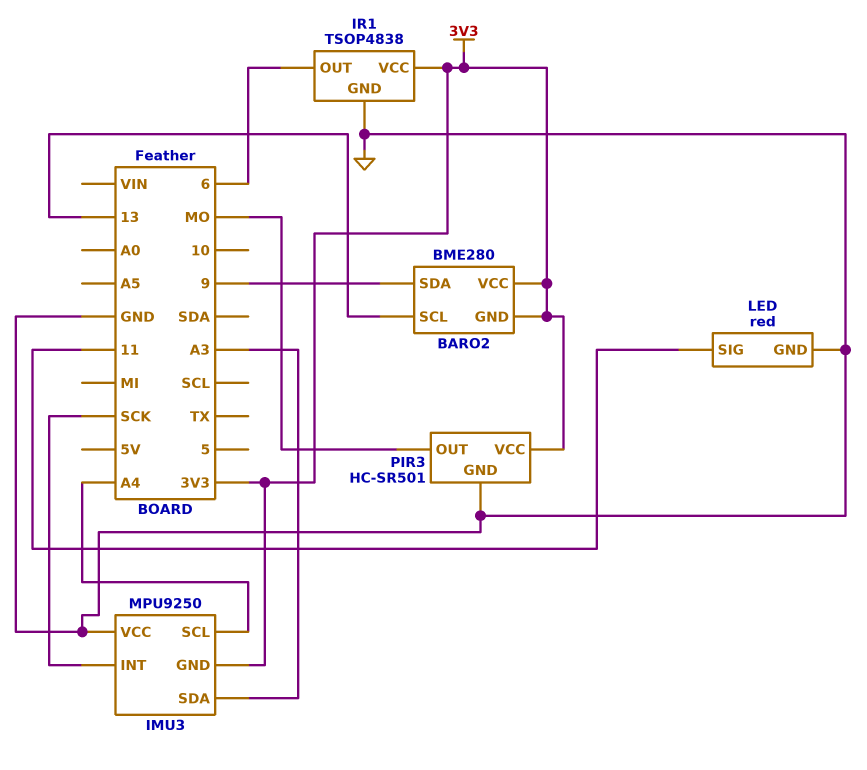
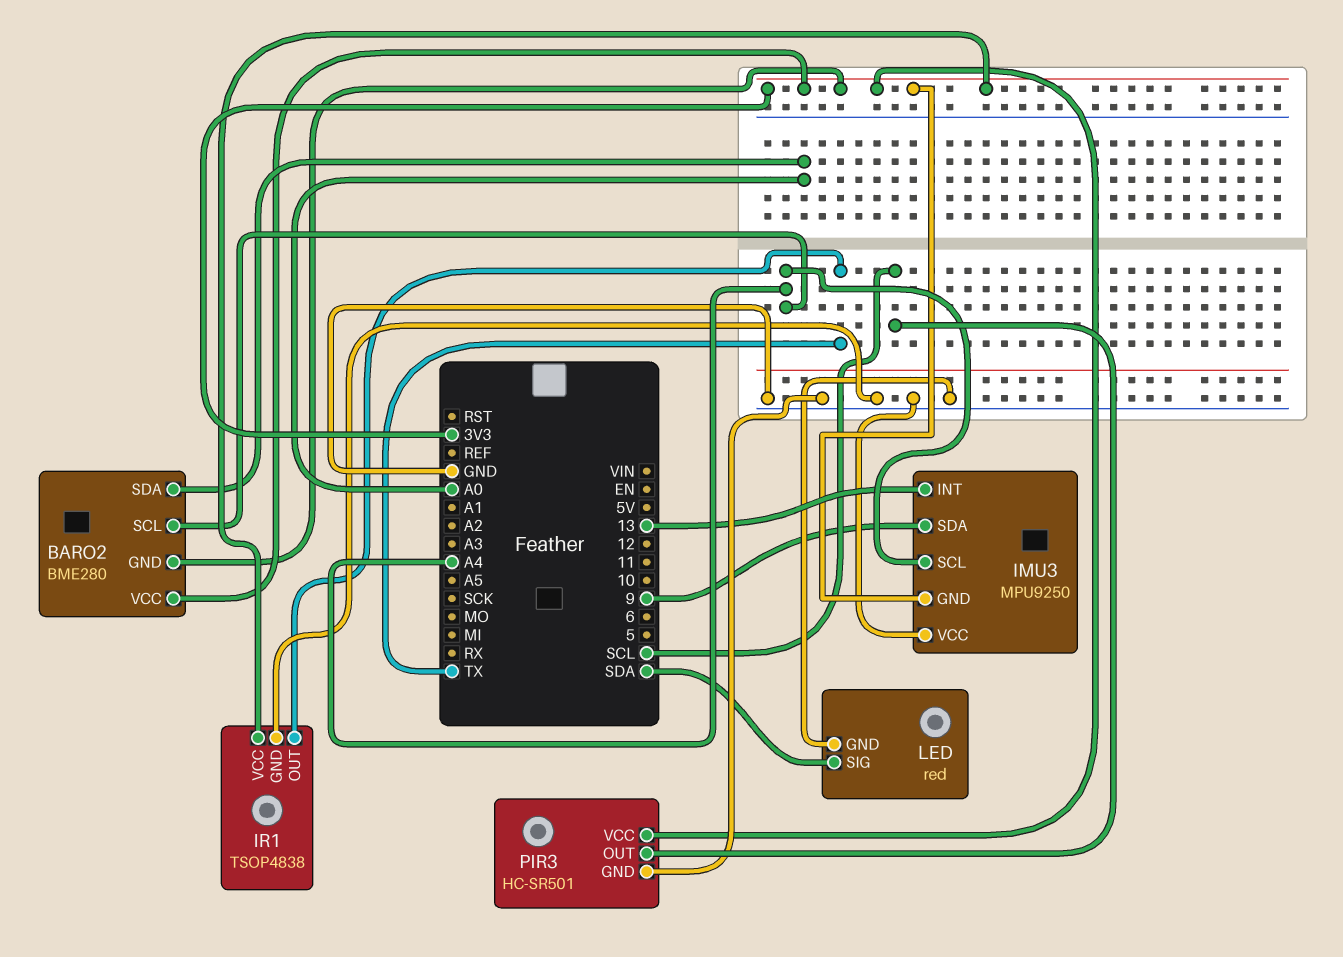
BARO2 pin SCL: 13 -> A4
BARO2 pin SDA: 9 -> A0
IMU3 pin INT: SCK -> 13
IMU3 pin SDA: A3 -> 9
IR1 pin OUT: 6 -> TX
LED pin SIG: 11 -> SDA
PIR3 pin OUT: MO -> SCL

